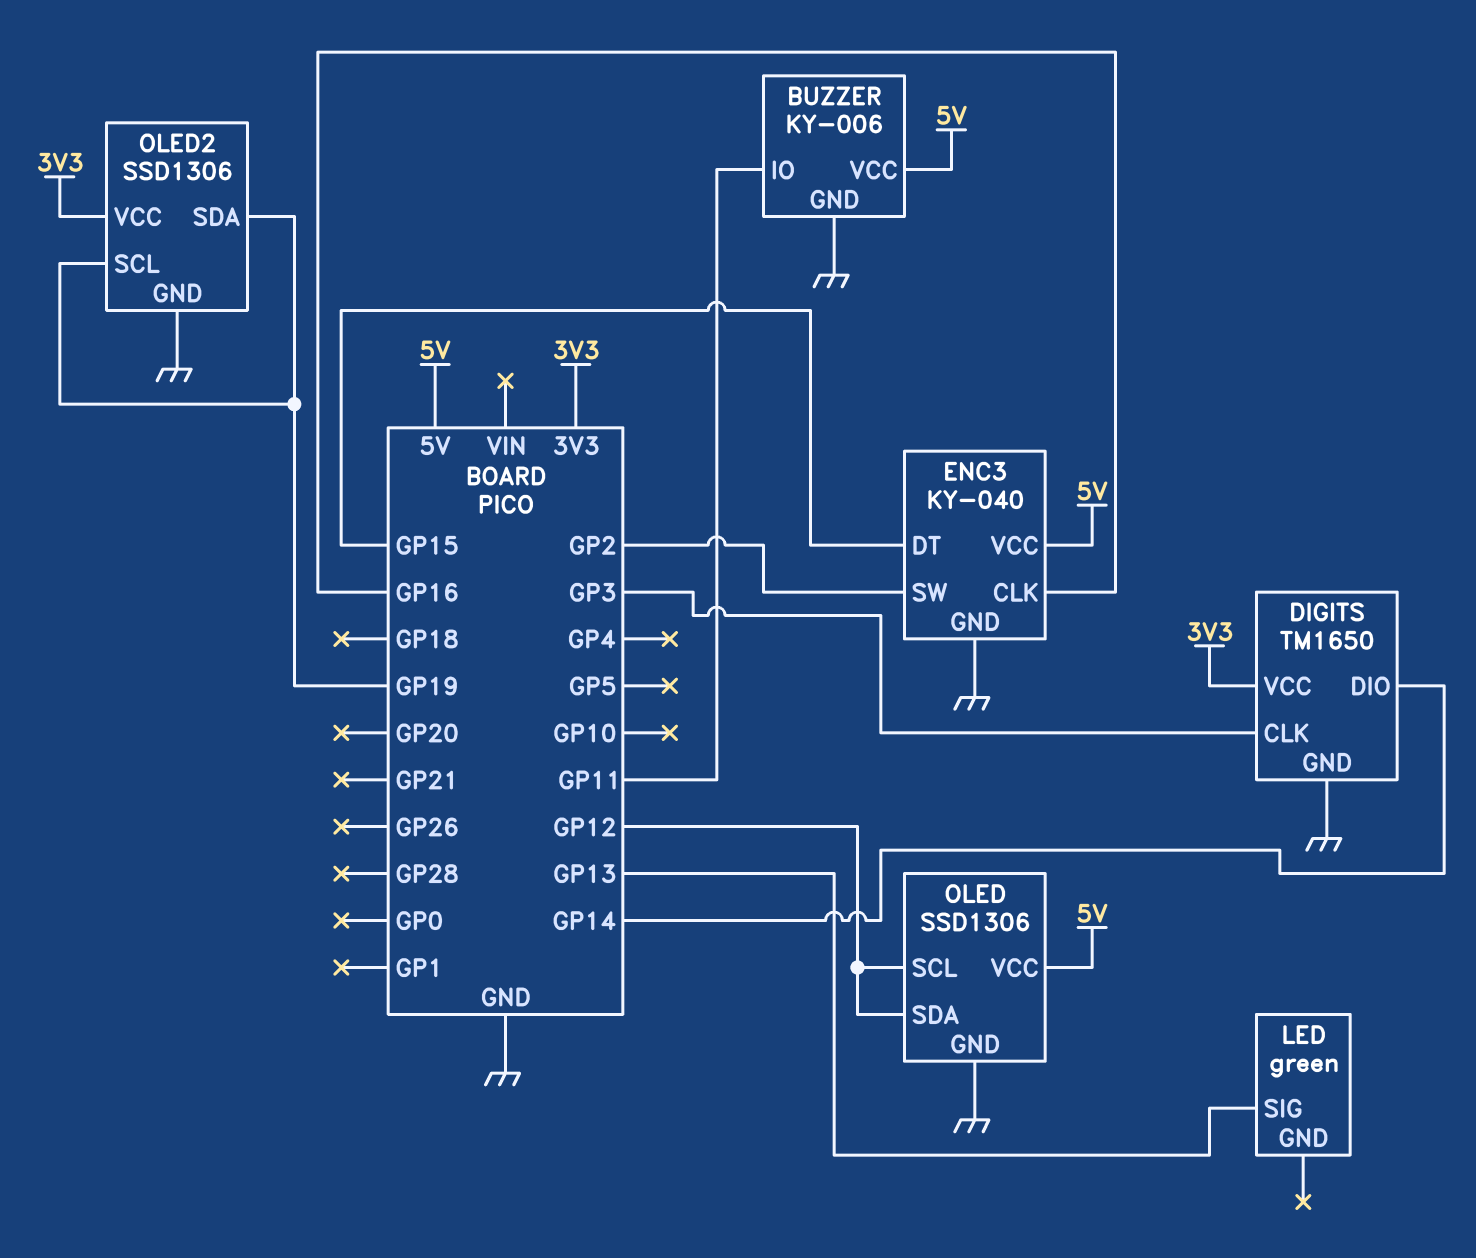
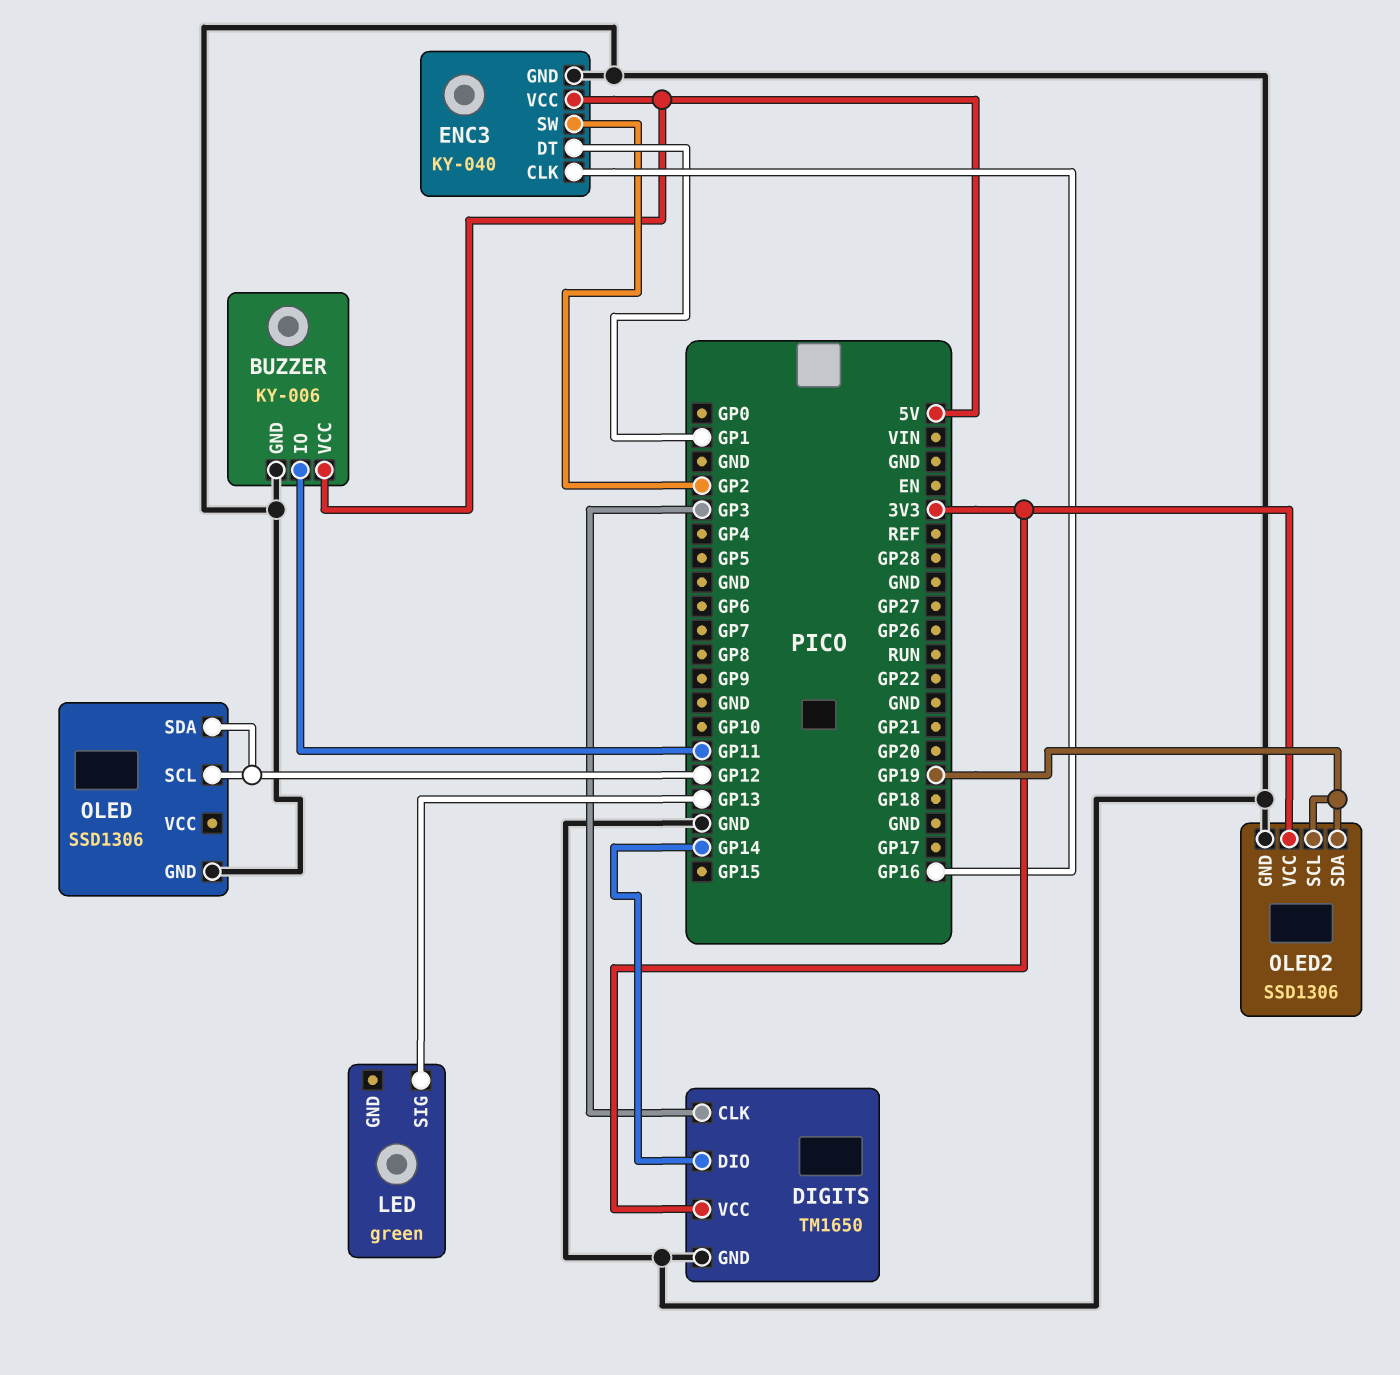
ENC3 pin DT: GP15 -> GP1
OLED pin VCC: 5V -> none

